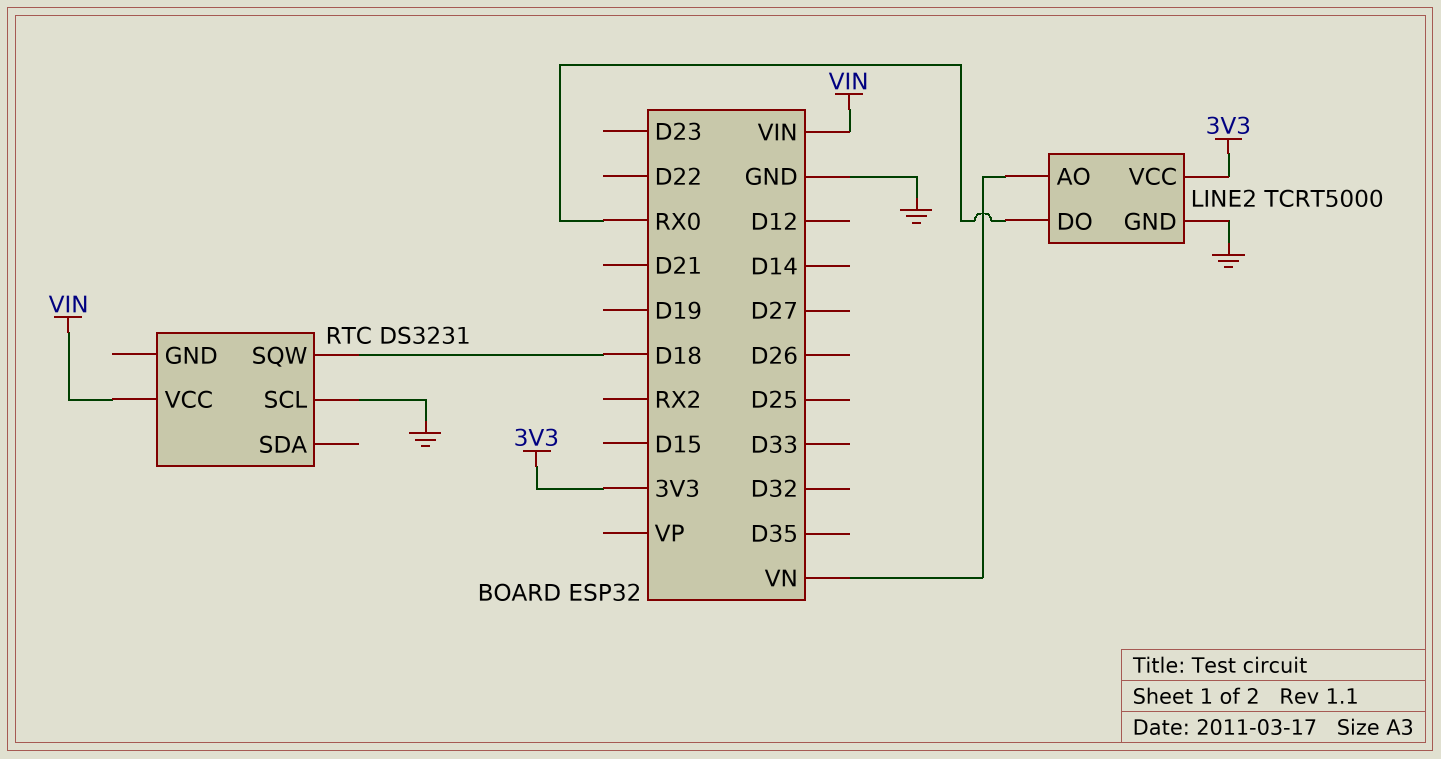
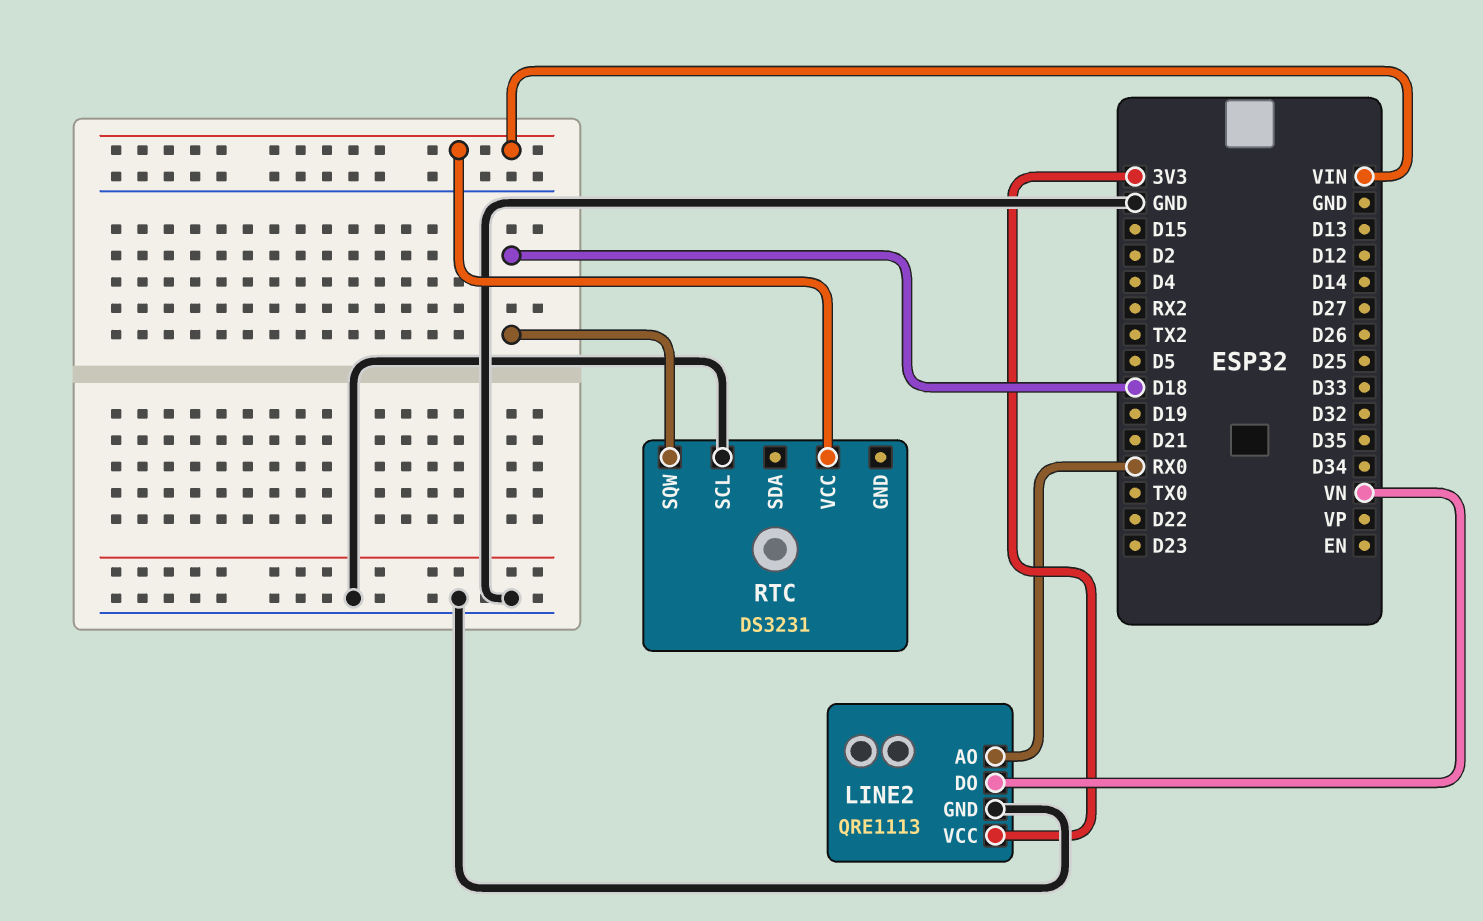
LINE2: TCRT5000 -> QRE1113
LINE2 pin AO: VN -> RX0
LINE2 pin DO: RX0 -> VN

